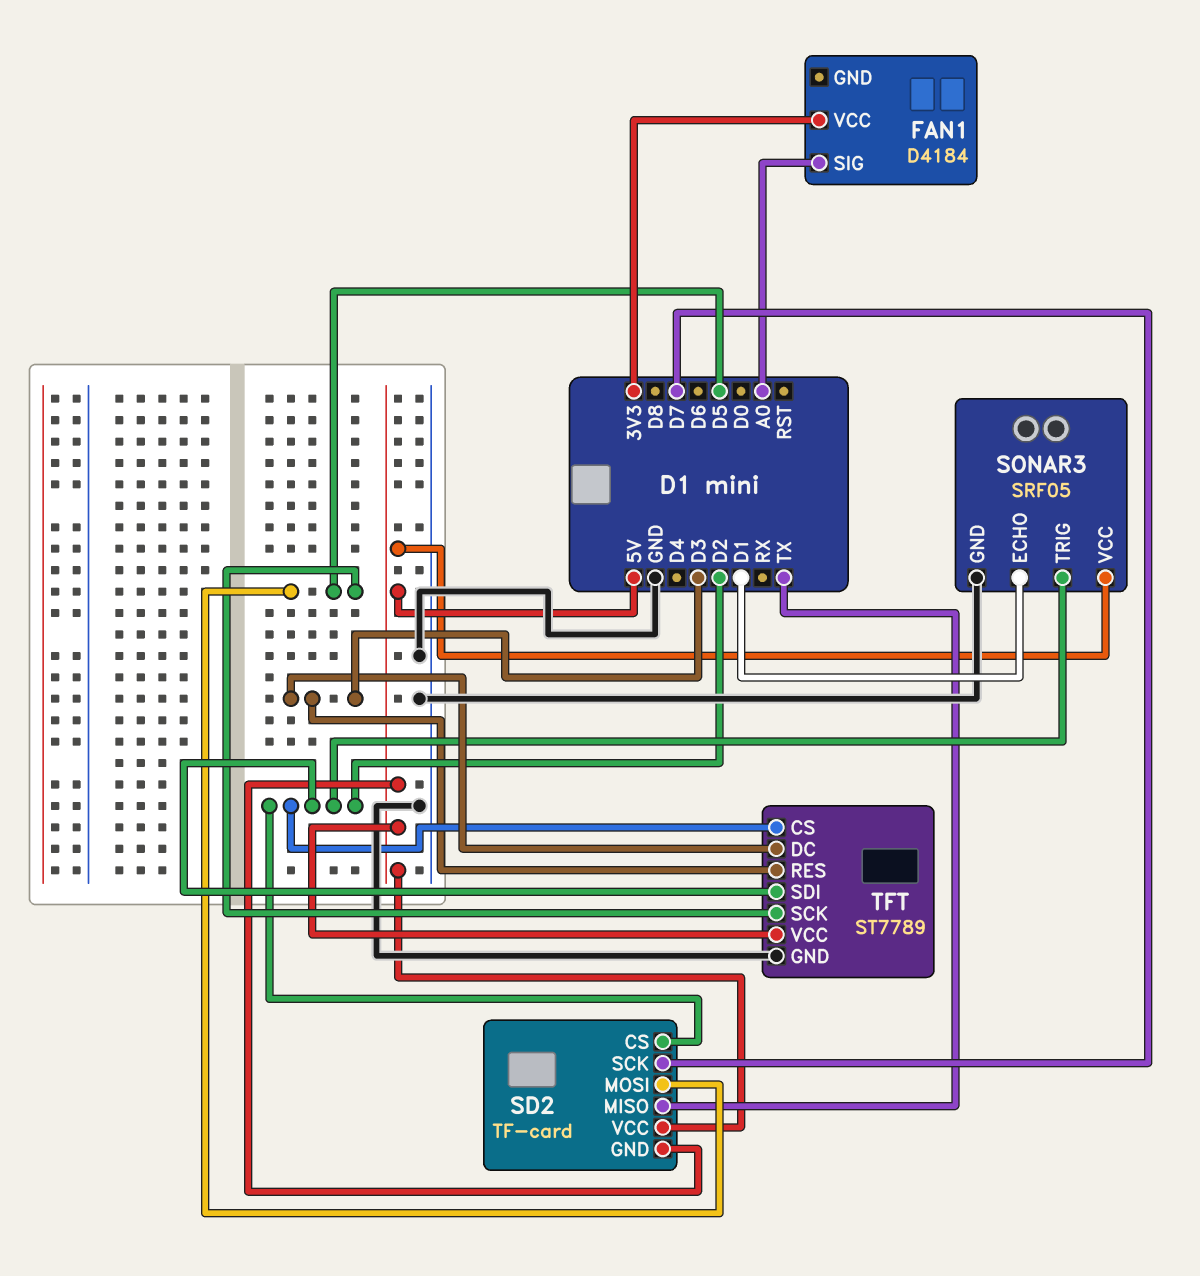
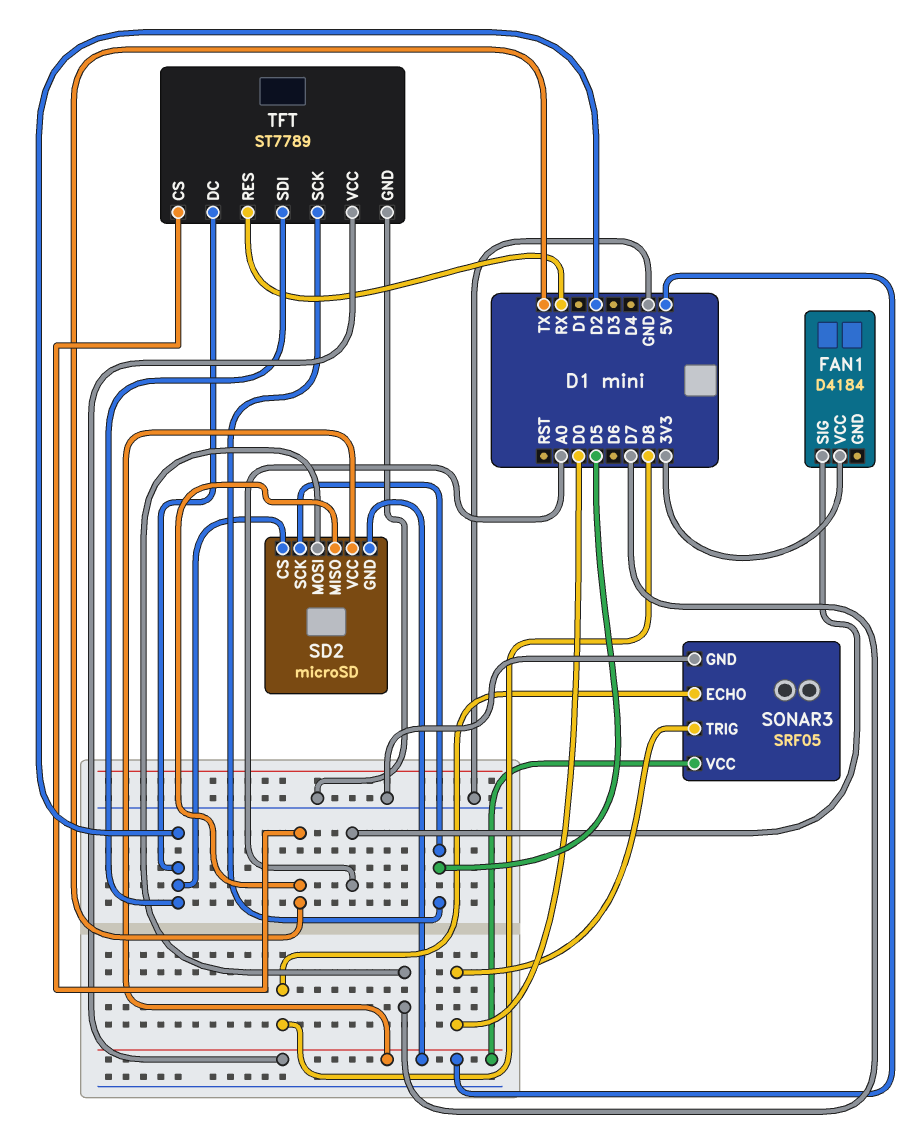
SD2: TF-card -> microSD
SD2 pin MOSI: D5 -> D7
SD2 pin SCK: D7 -> D5
SONAR3 pin ECHO: D1 -> D8
SONAR3 pin TRIG: D2 -> D0
TFT pin CS: D2 -> TX
TFT pin DC: D3 -> D2
TFT pin RES: D3 -> RX

